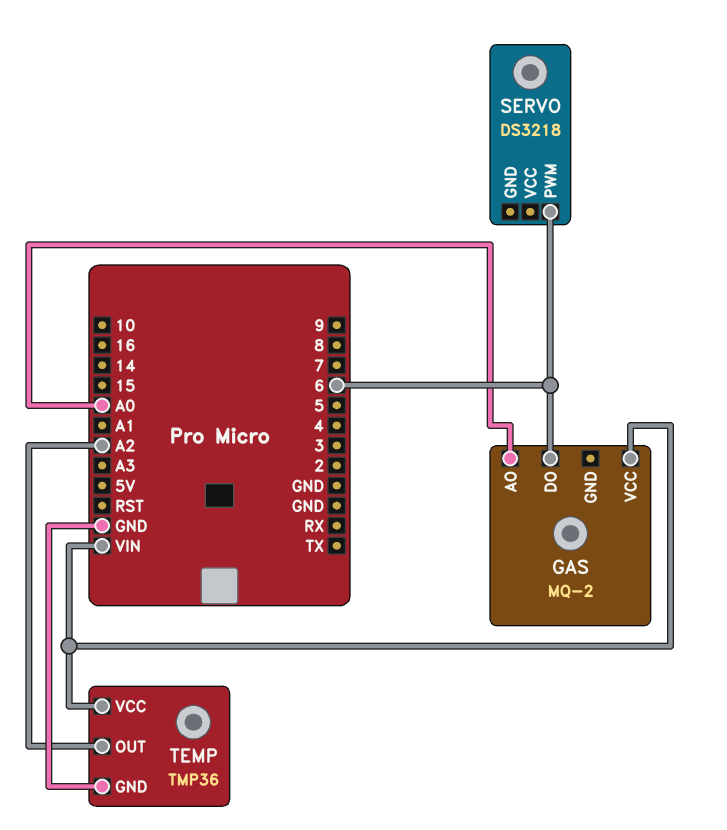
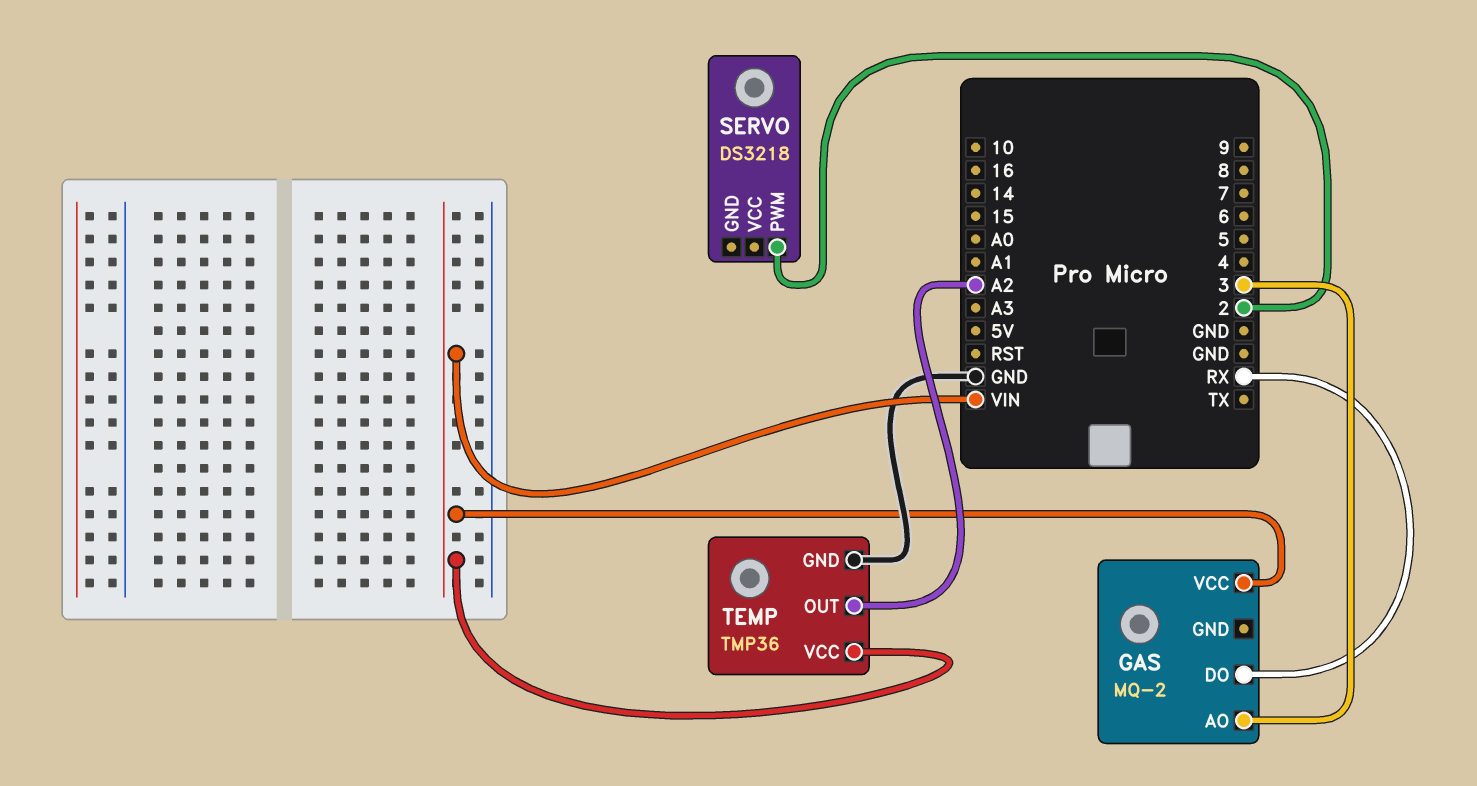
GAS pin AO: A0 -> 3
GAS pin DO: 6 -> RX
SERVO pin PWM: 6 -> 2

